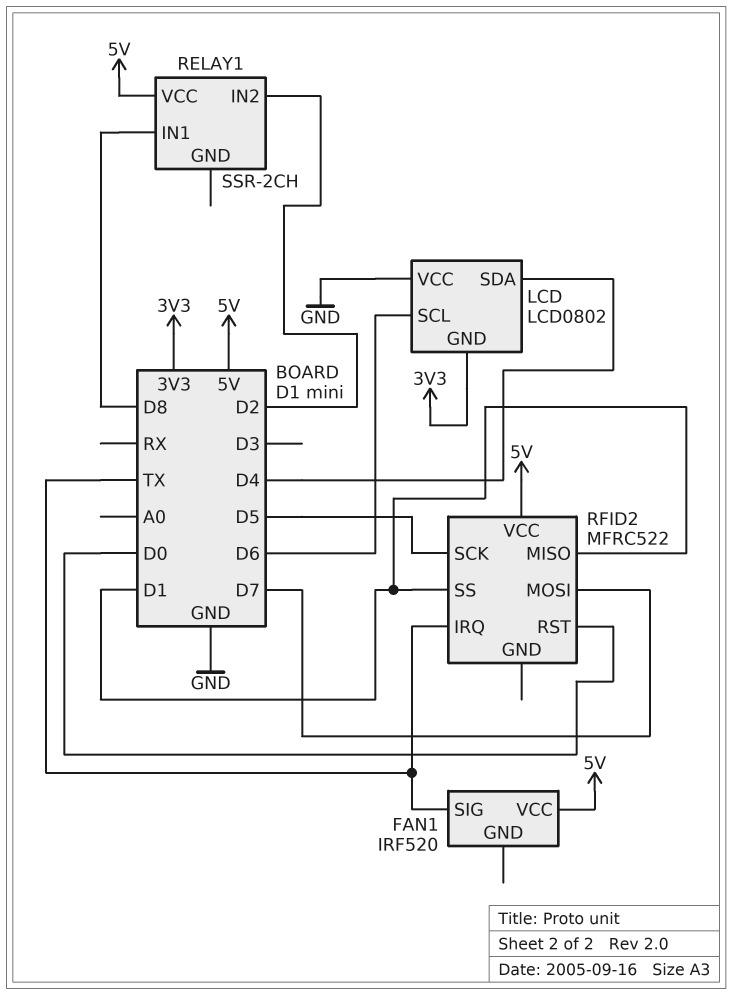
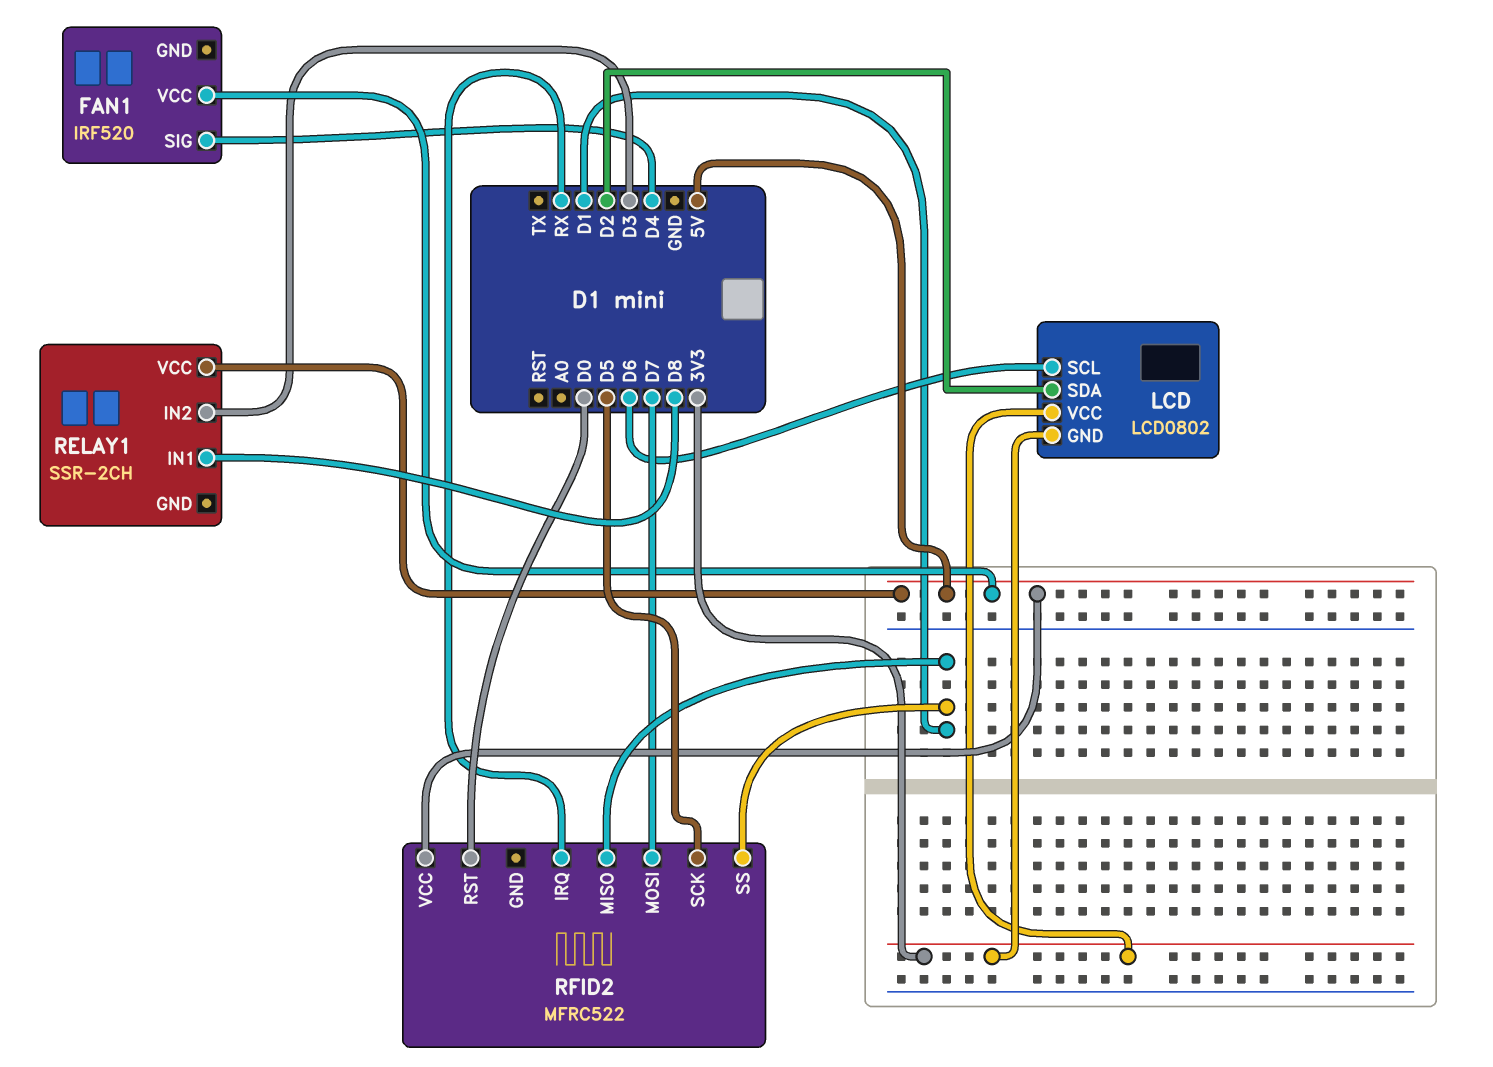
FAN1 pin SIG: TX -> D4
LCD pin SDA: D4 -> D2
LCD pin VCC: GND -> 3V3
RELAY1 pin IN2: D2 -> D3
RFID2 pin IRQ: TX -> RX

